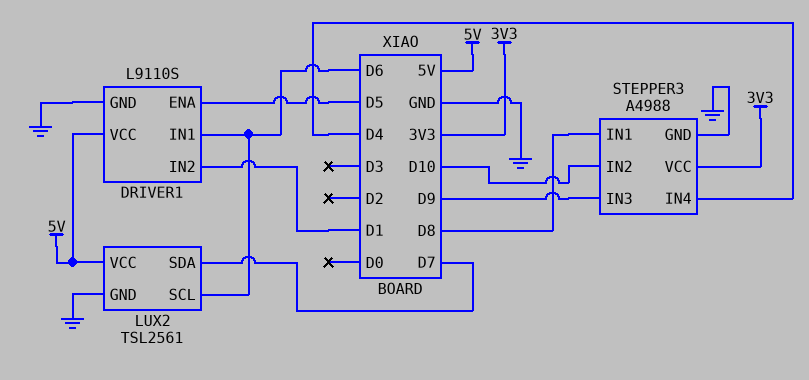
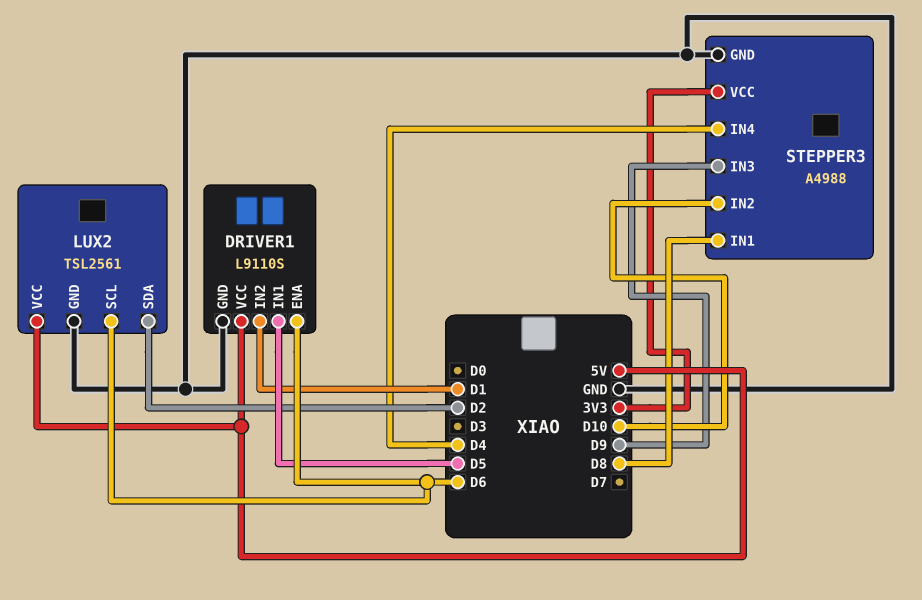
DRIVER1 pin ENA: D5 -> D6
DRIVER1 pin IN1: D6 -> D5
LUX2 pin SDA: D7 -> D2

